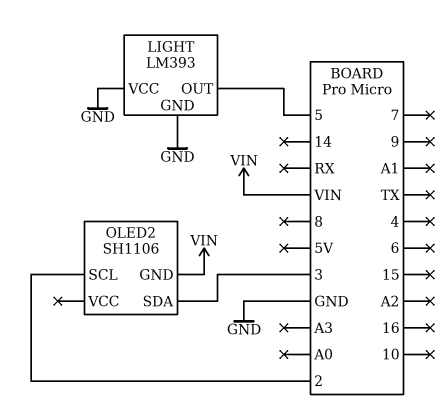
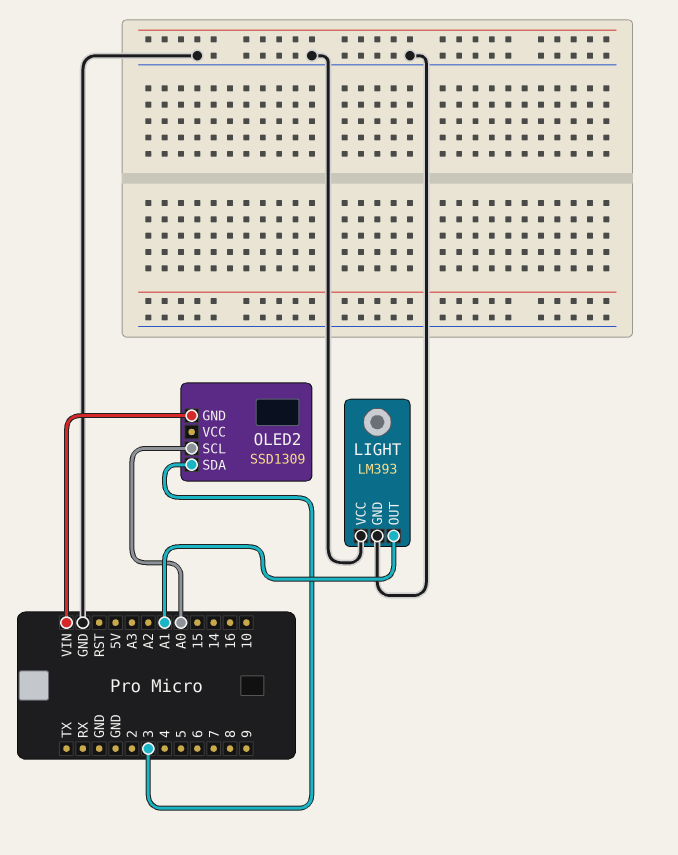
LIGHT pin OUT: 5 -> A1
OLED2: SH1106 -> SSD1309
OLED2 pin SCL: 2 -> A0

